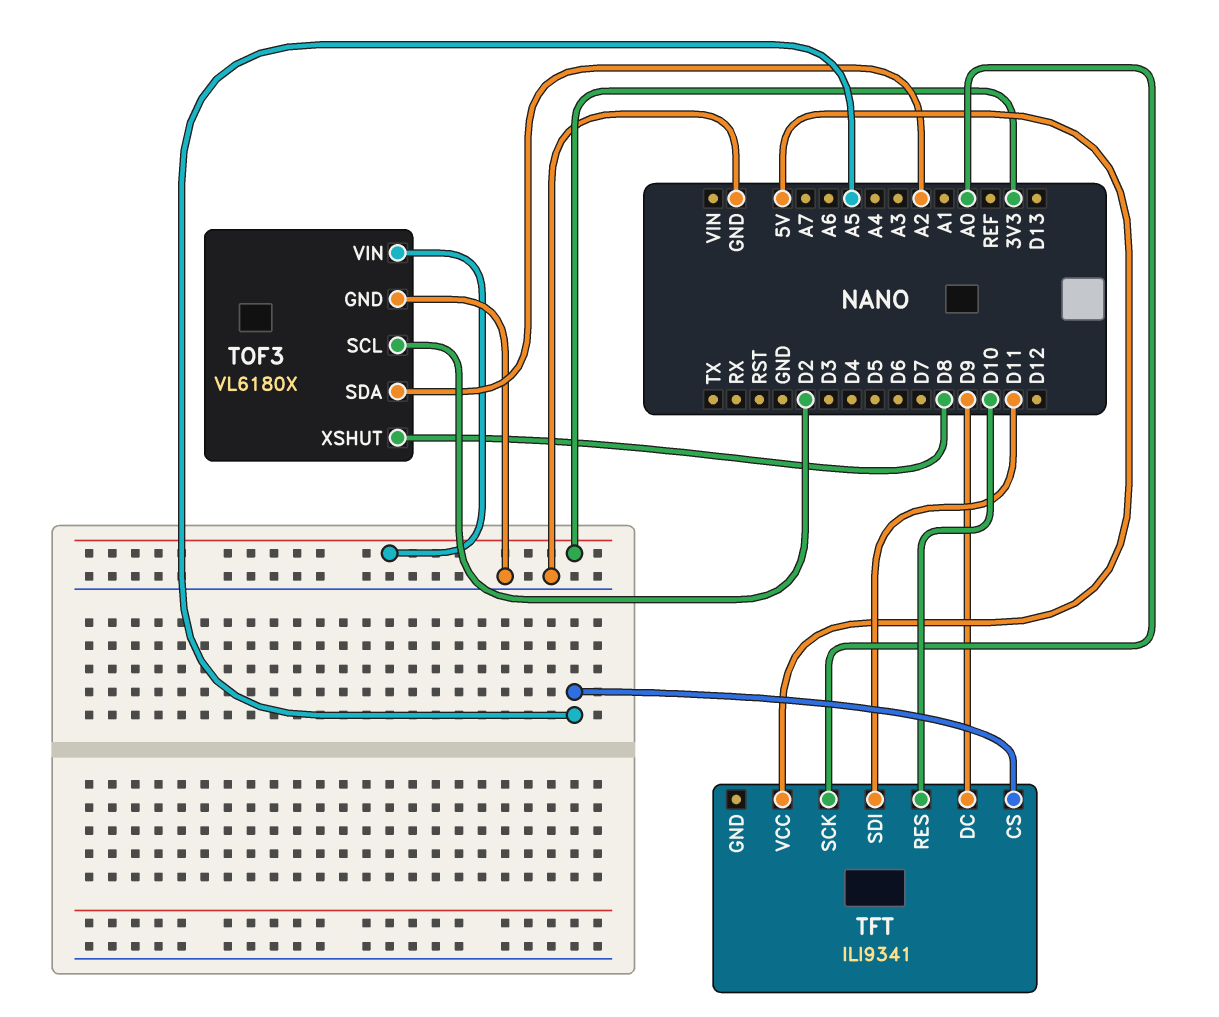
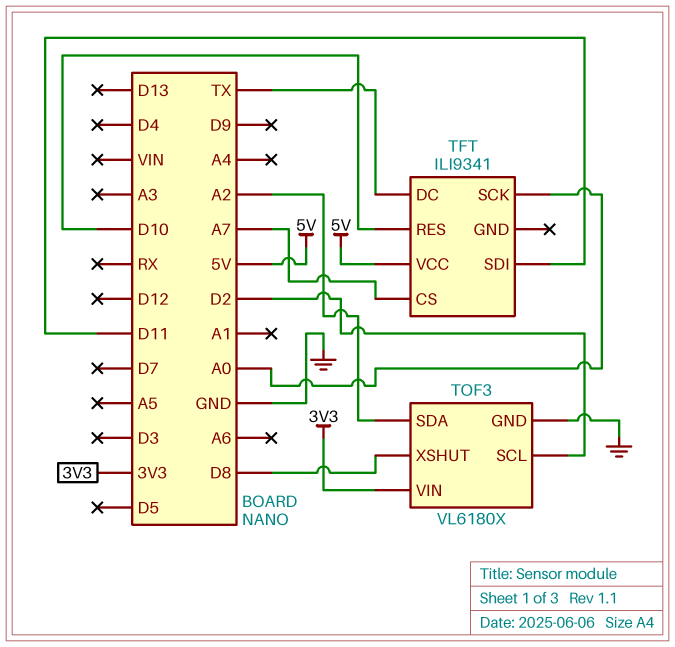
TFT pin CS: A5 -> A7
TFT pin DC: D9 -> TX

